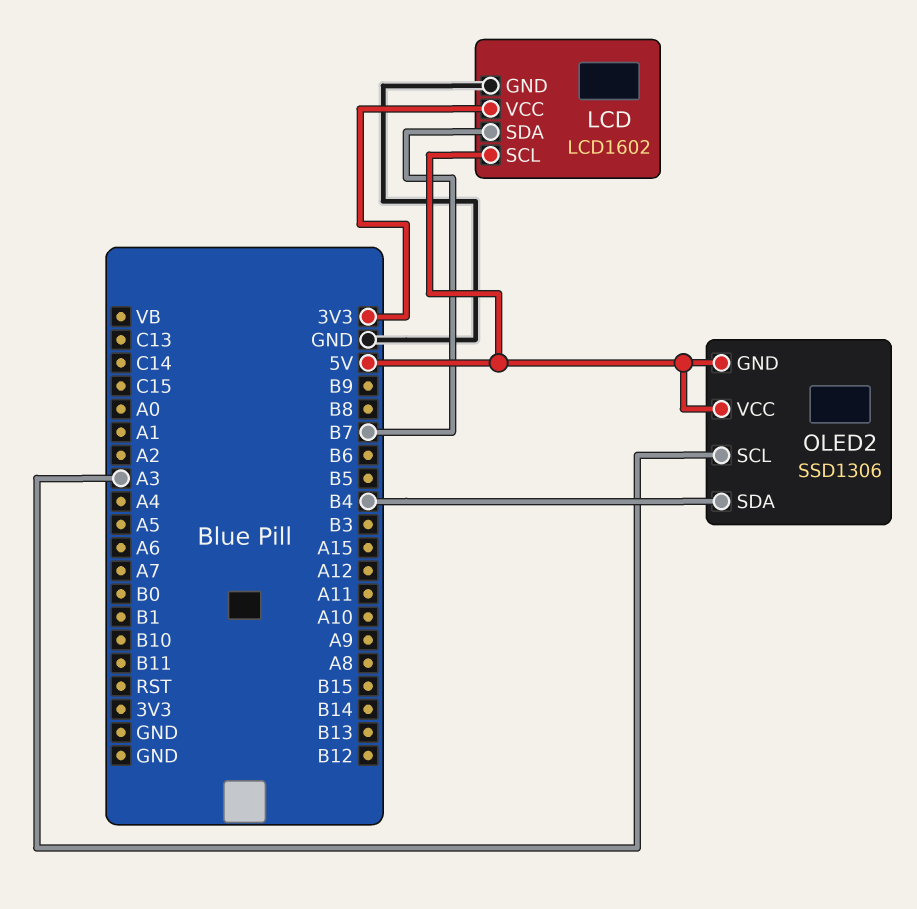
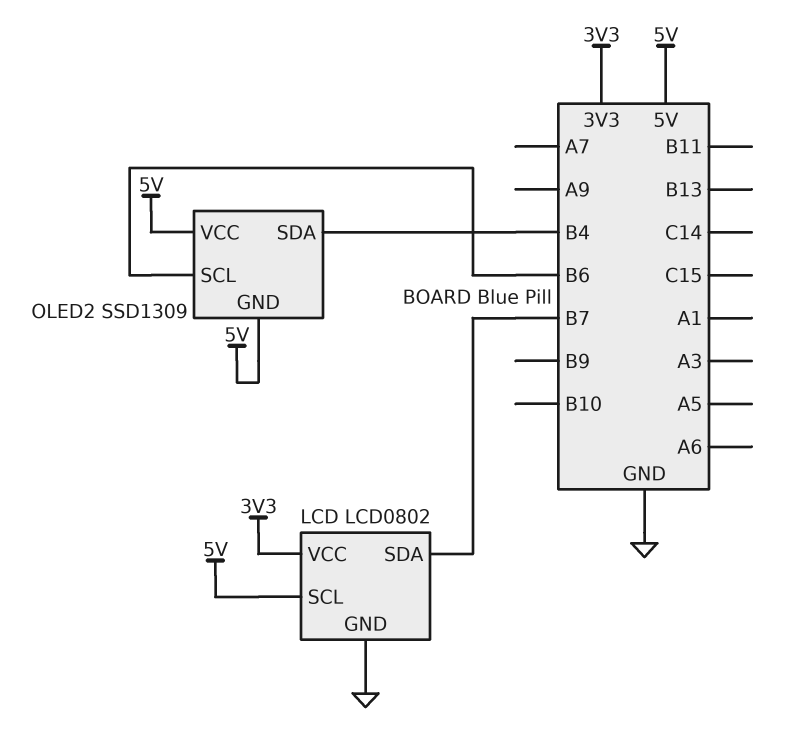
LCD: LCD1602 -> LCD0802
OLED2: SSD1306 -> SSD1309
OLED2 pin SCL: A3 -> B6

